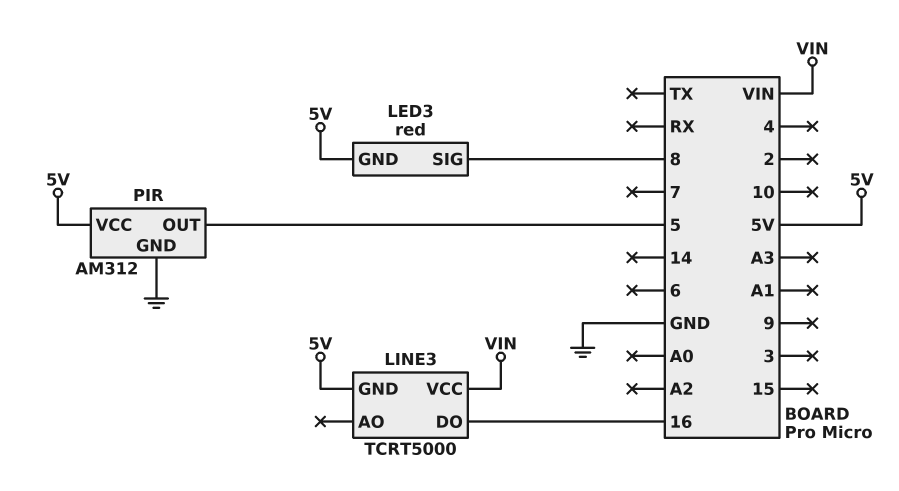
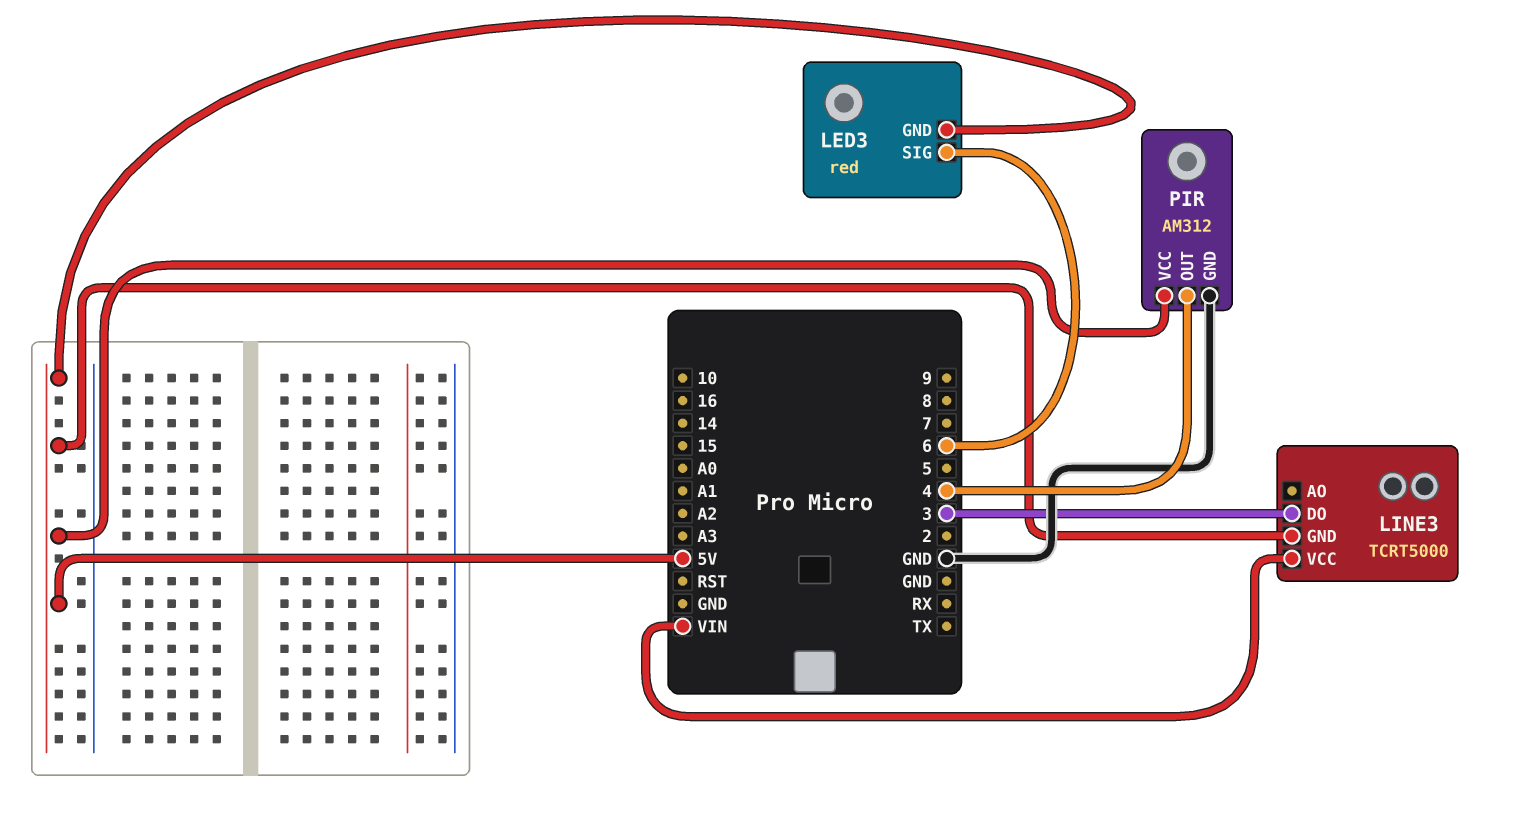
LED3 pin SIG: 8 -> 6
LINE3 pin DO: 16 -> 3
PIR pin OUT: 5 -> 4

